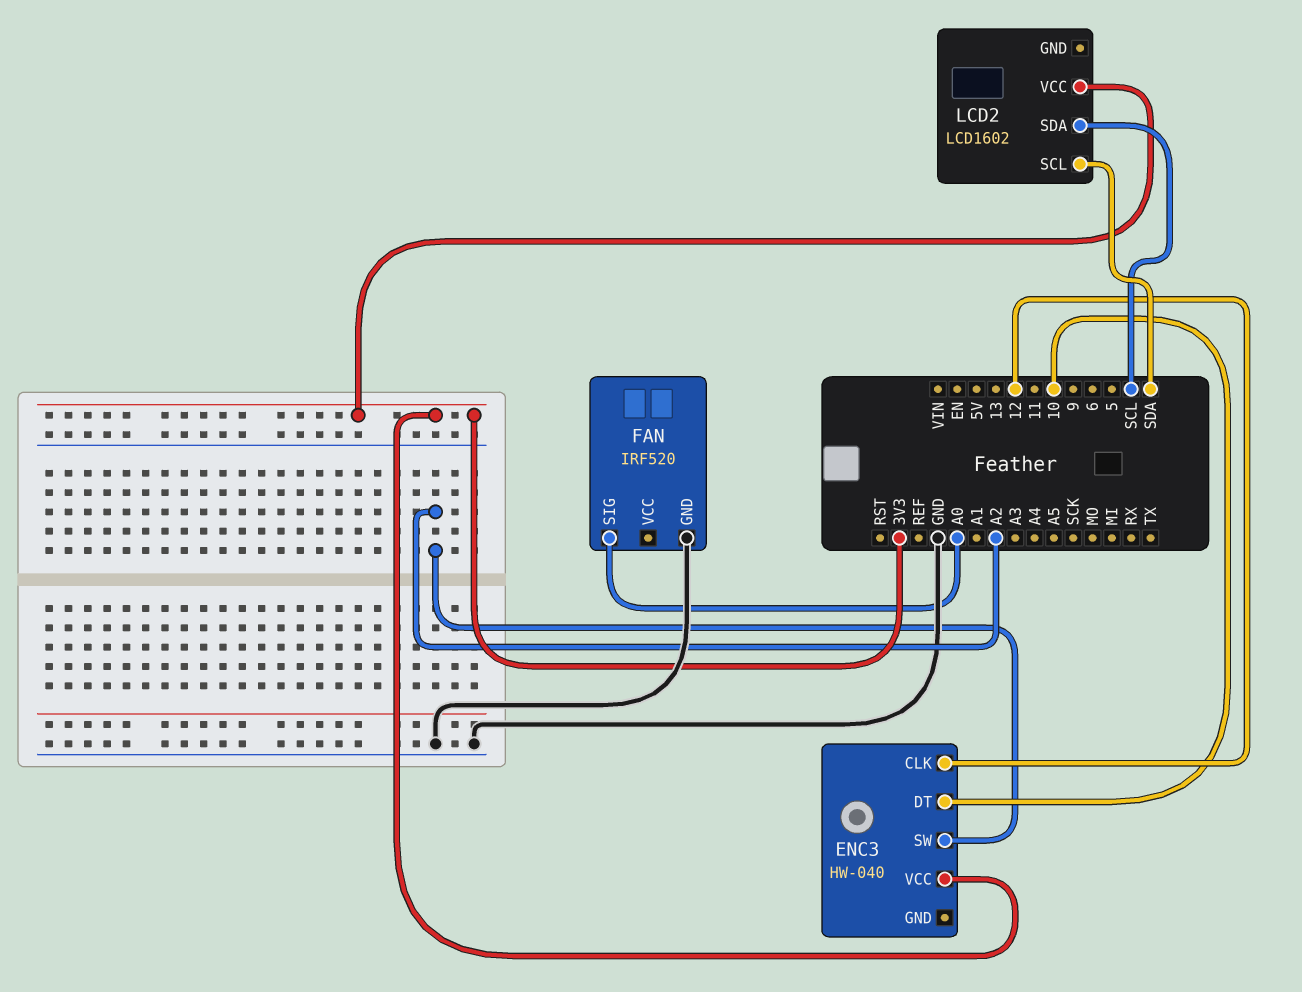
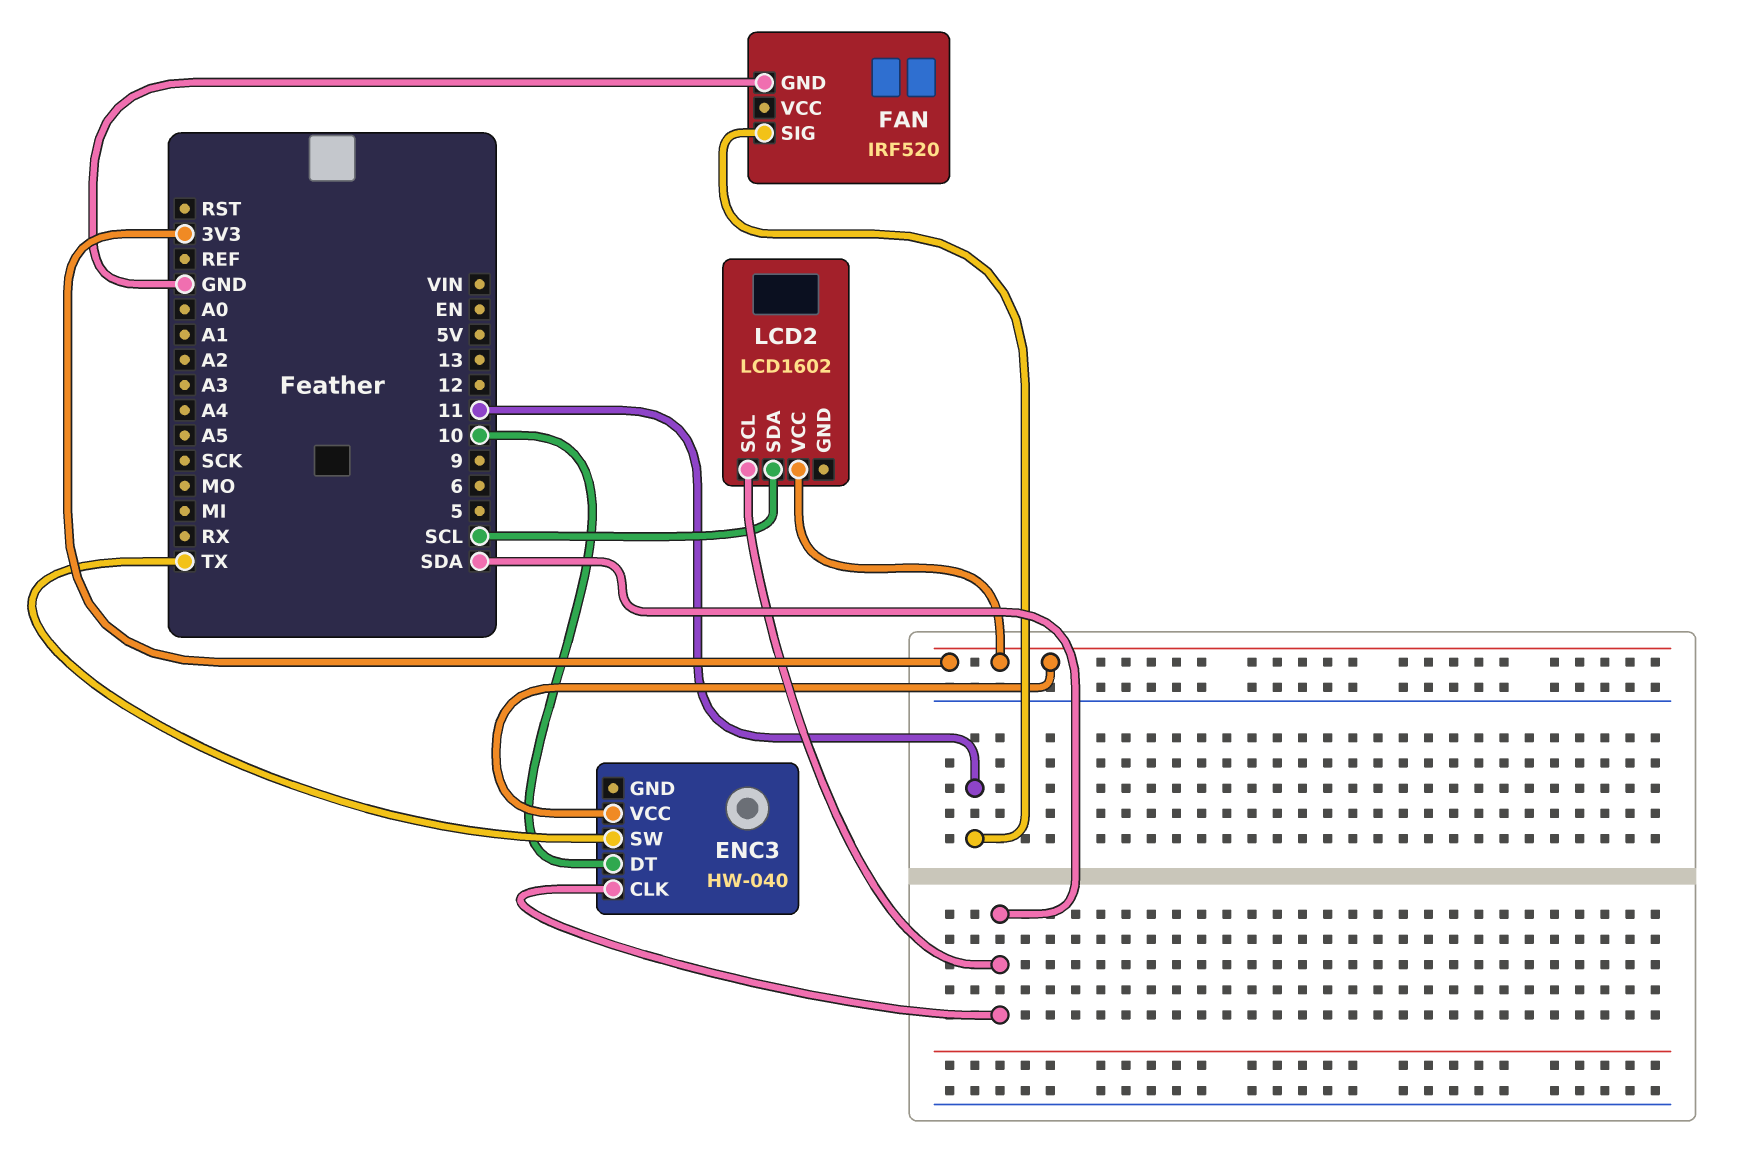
ENC3 pin CLK: 12 -> SDA
ENC3 pin SW: A2 -> TX
FAN pin SIG: A0 -> 11

